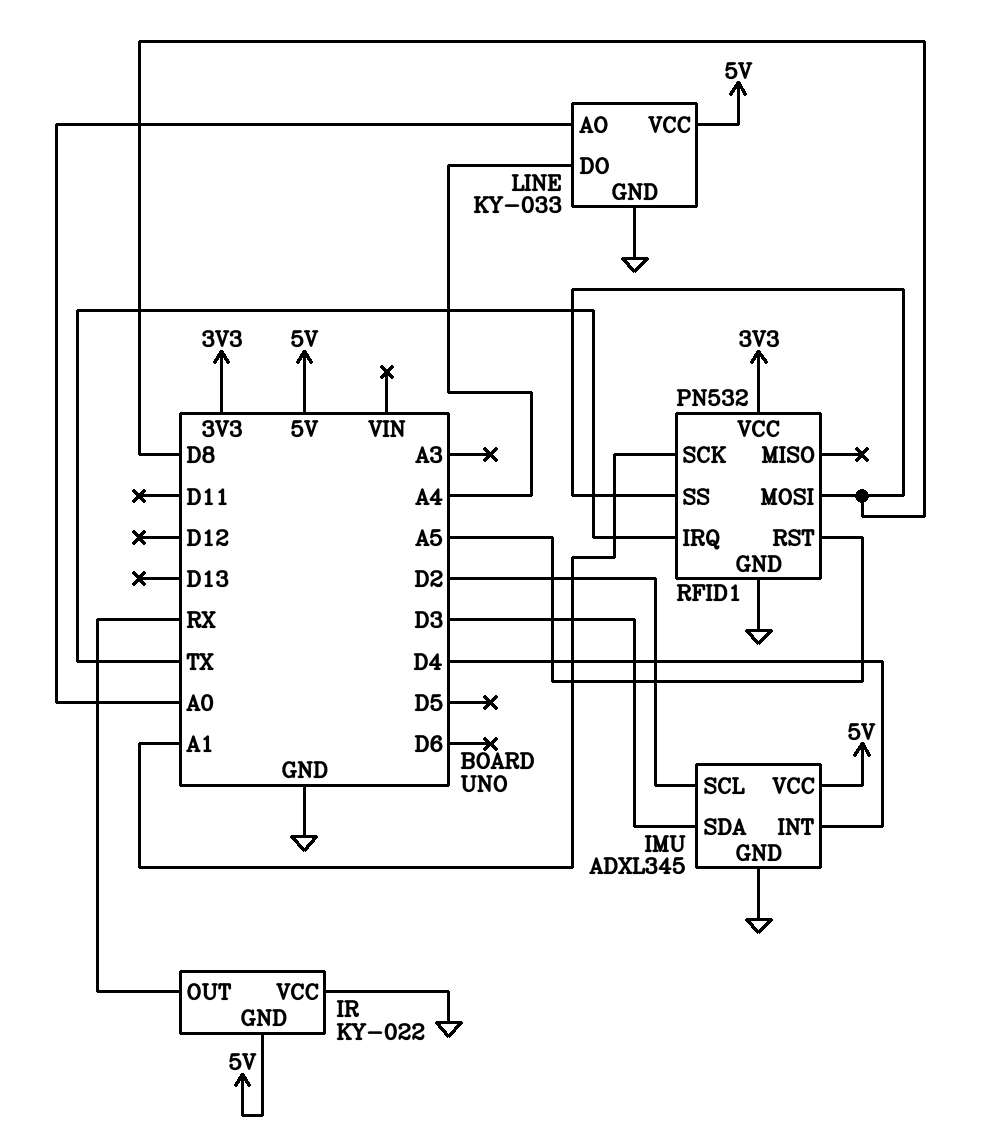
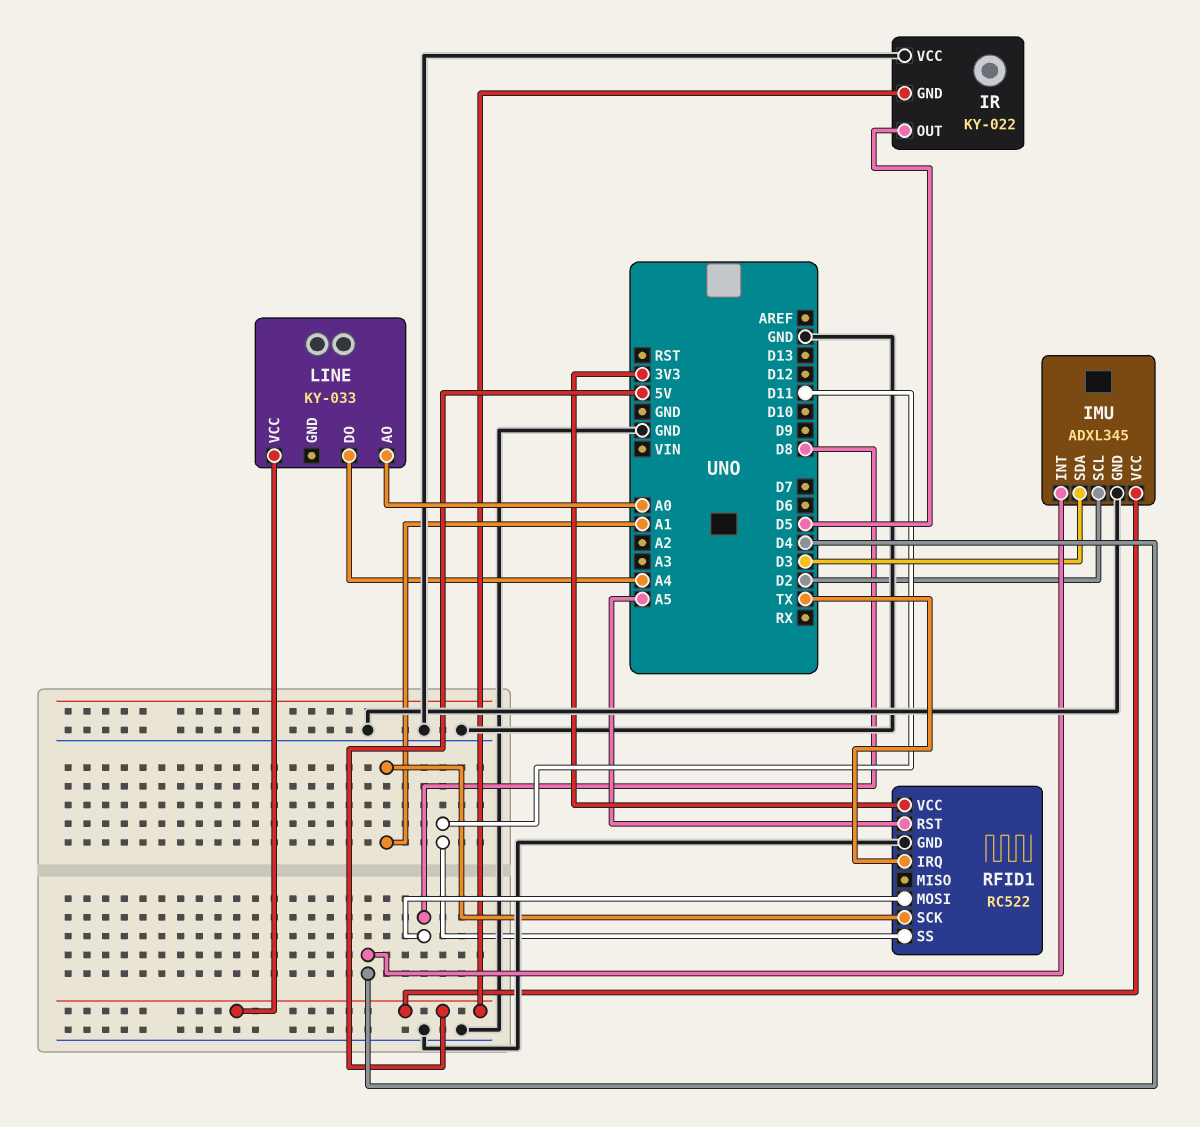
IR pin OUT: RX -> D5
LINE pin GND: GND -> none
RFID1: PN532 -> RC522
RFID1 pin SS: D8 -> D11

